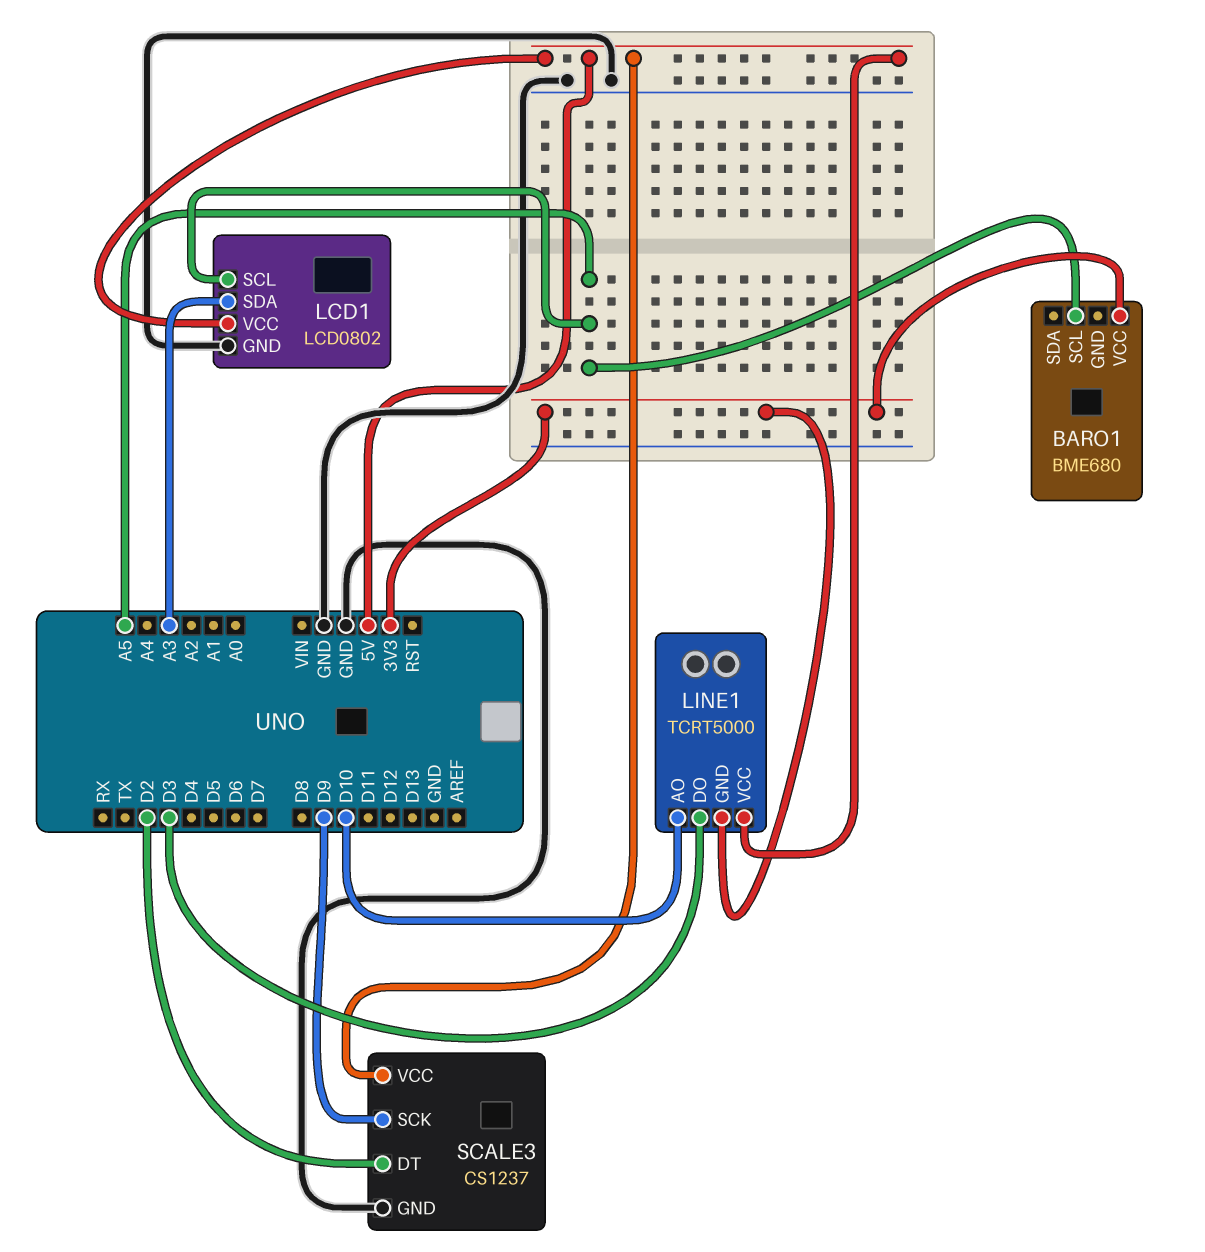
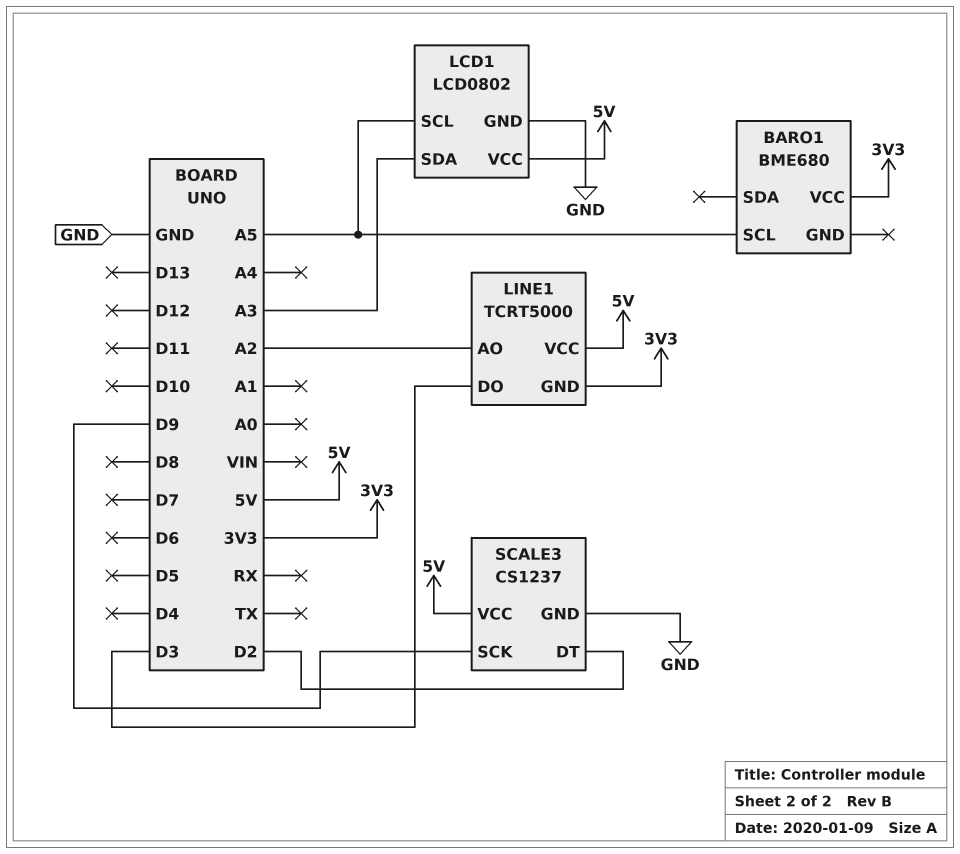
LINE1 pin AO: D10 -> A2

